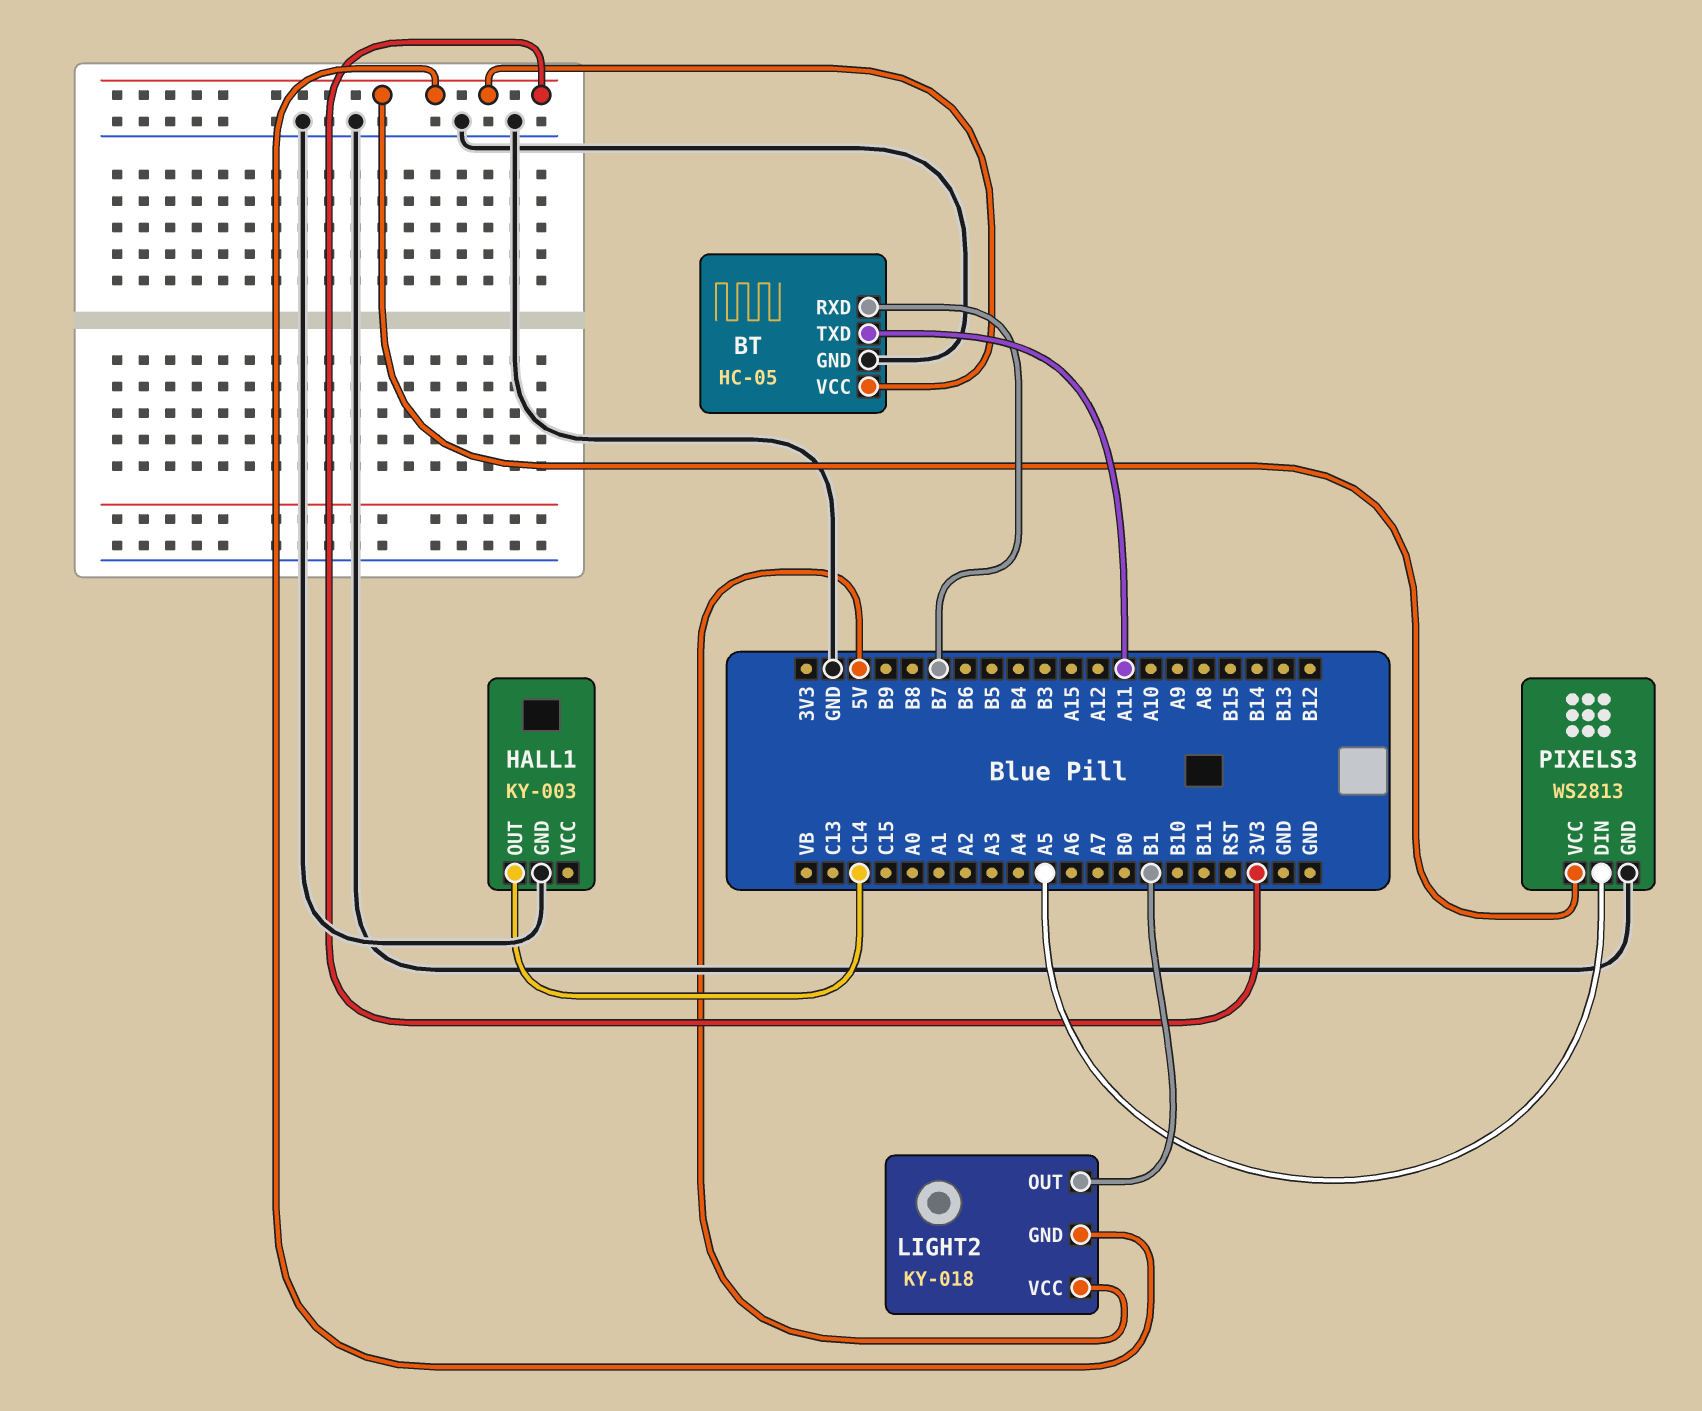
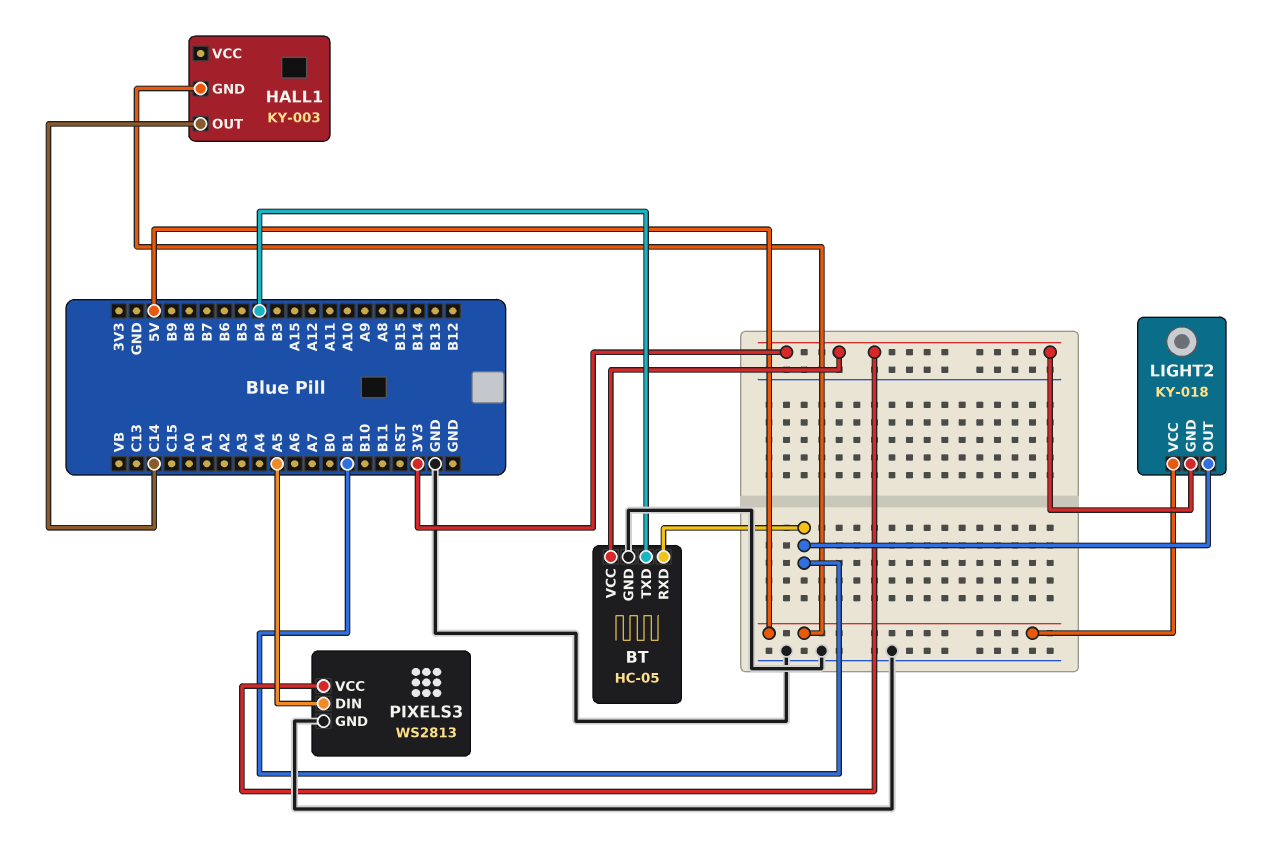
BT pin RXD: B7 -> B1
BT pin TXD: A11 -> B4
HALL1 pin GND: GND -> 5V

